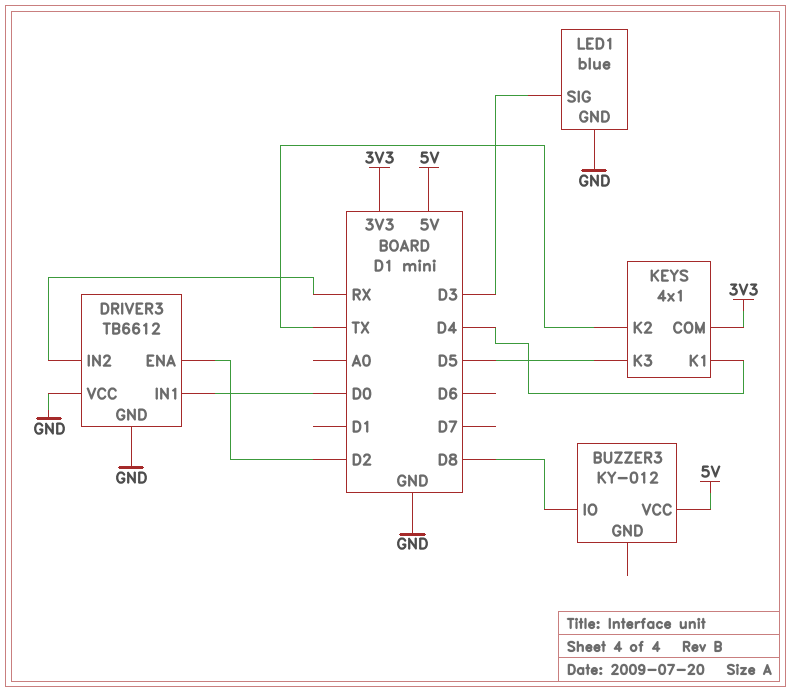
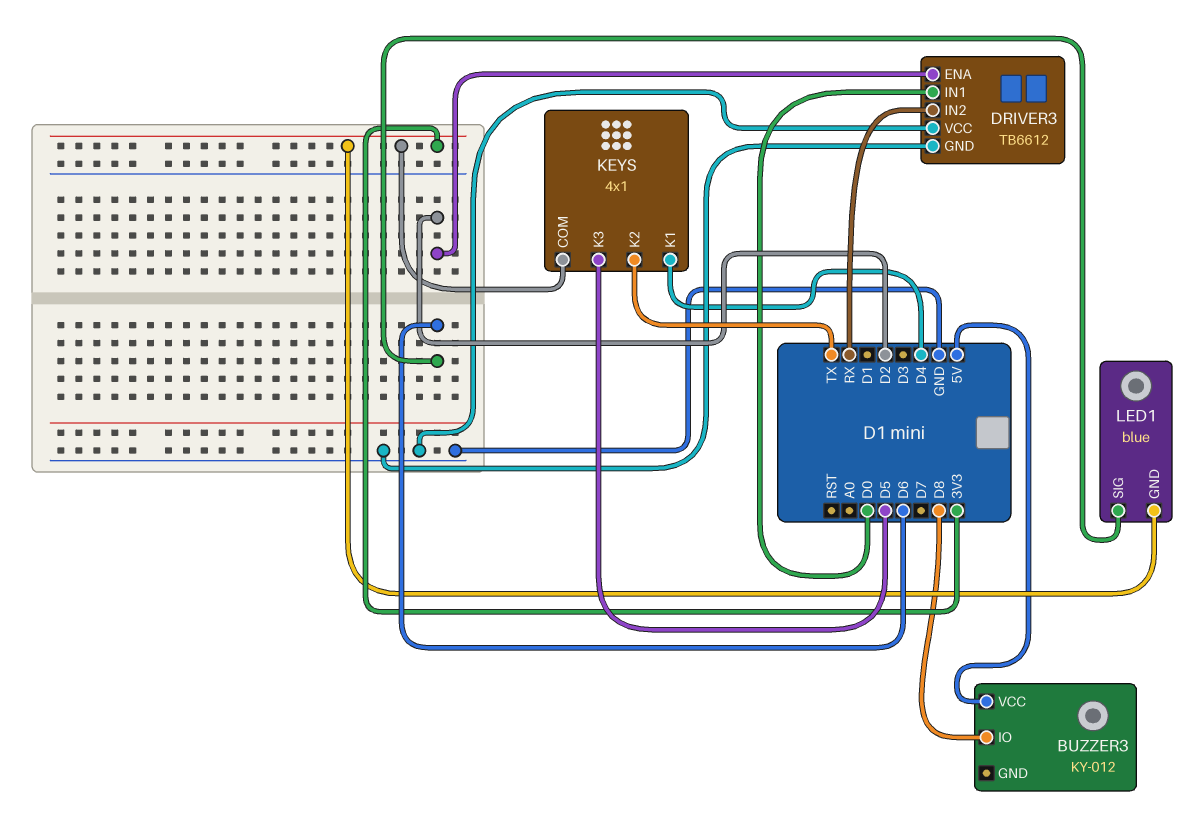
LED1 pin GND: GND -> 3V3
LED1 pin SIG: D3 -> D6

